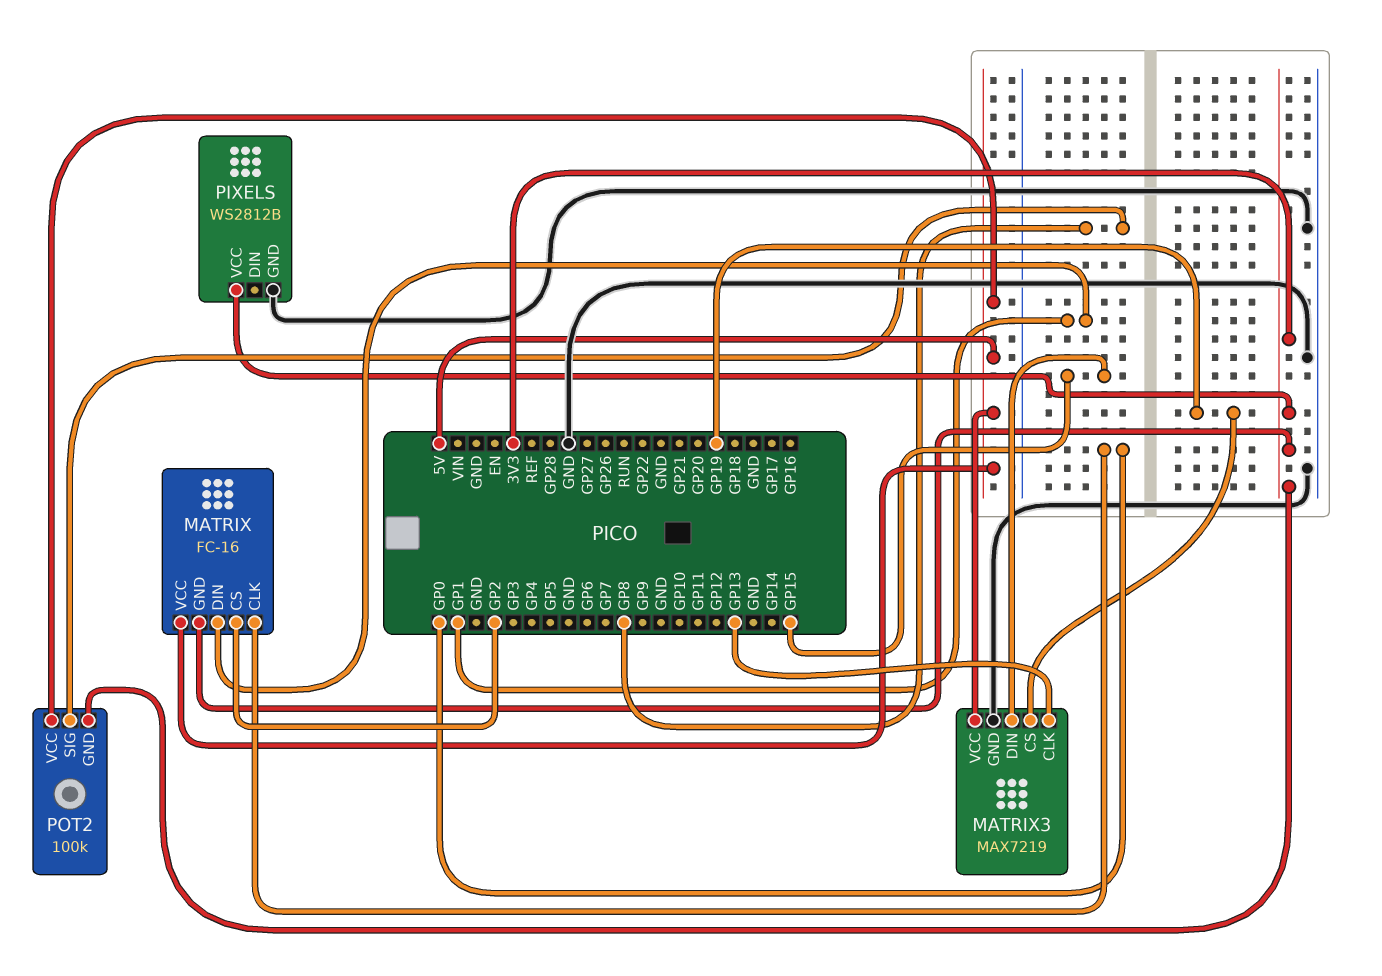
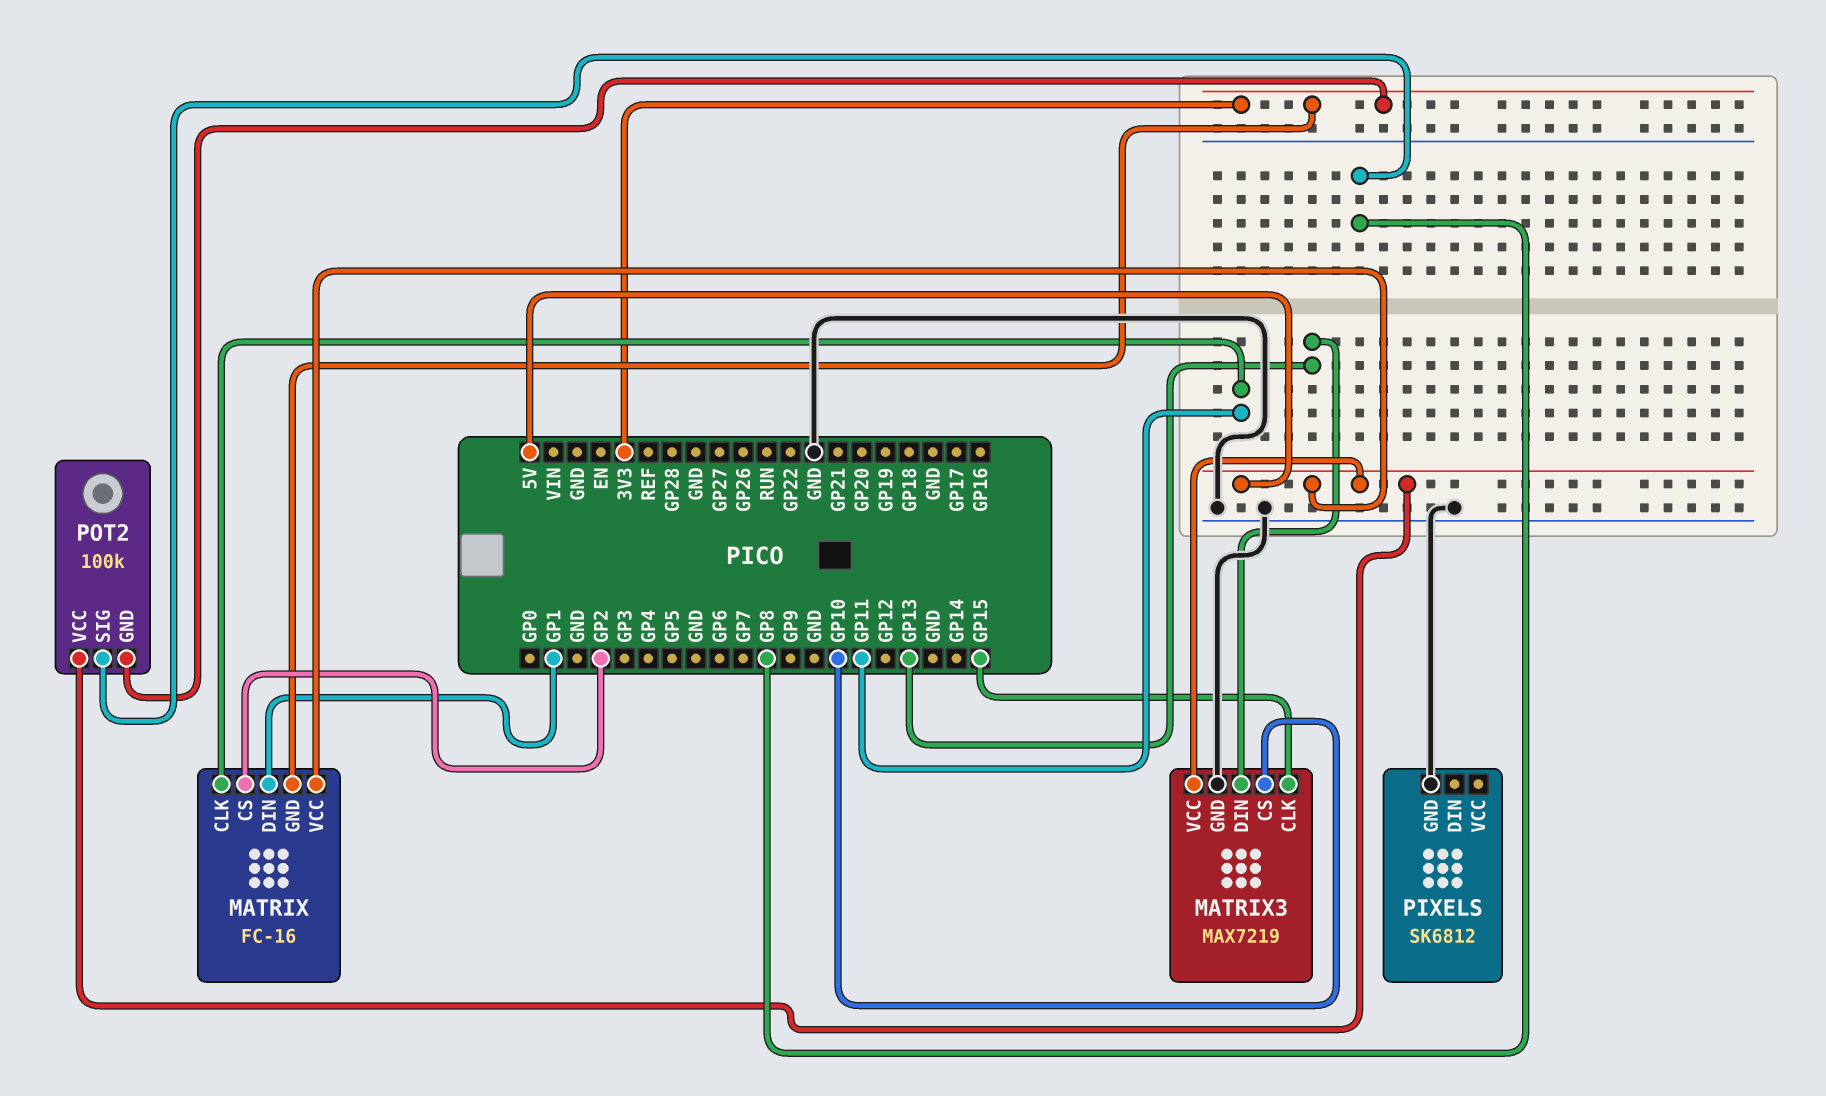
MATRIX pin CLK: GP0 -> GP11
MATRIX3 pin CLK: GP13 -> GP15
MATRIX3 pin CS: GP19 -> GP10
MATRIX3 pin DIN: GP15 -> GP13
PIXELS: WS2812B -> SK6812
PIXELS pin VCC: 3V3 -> none

